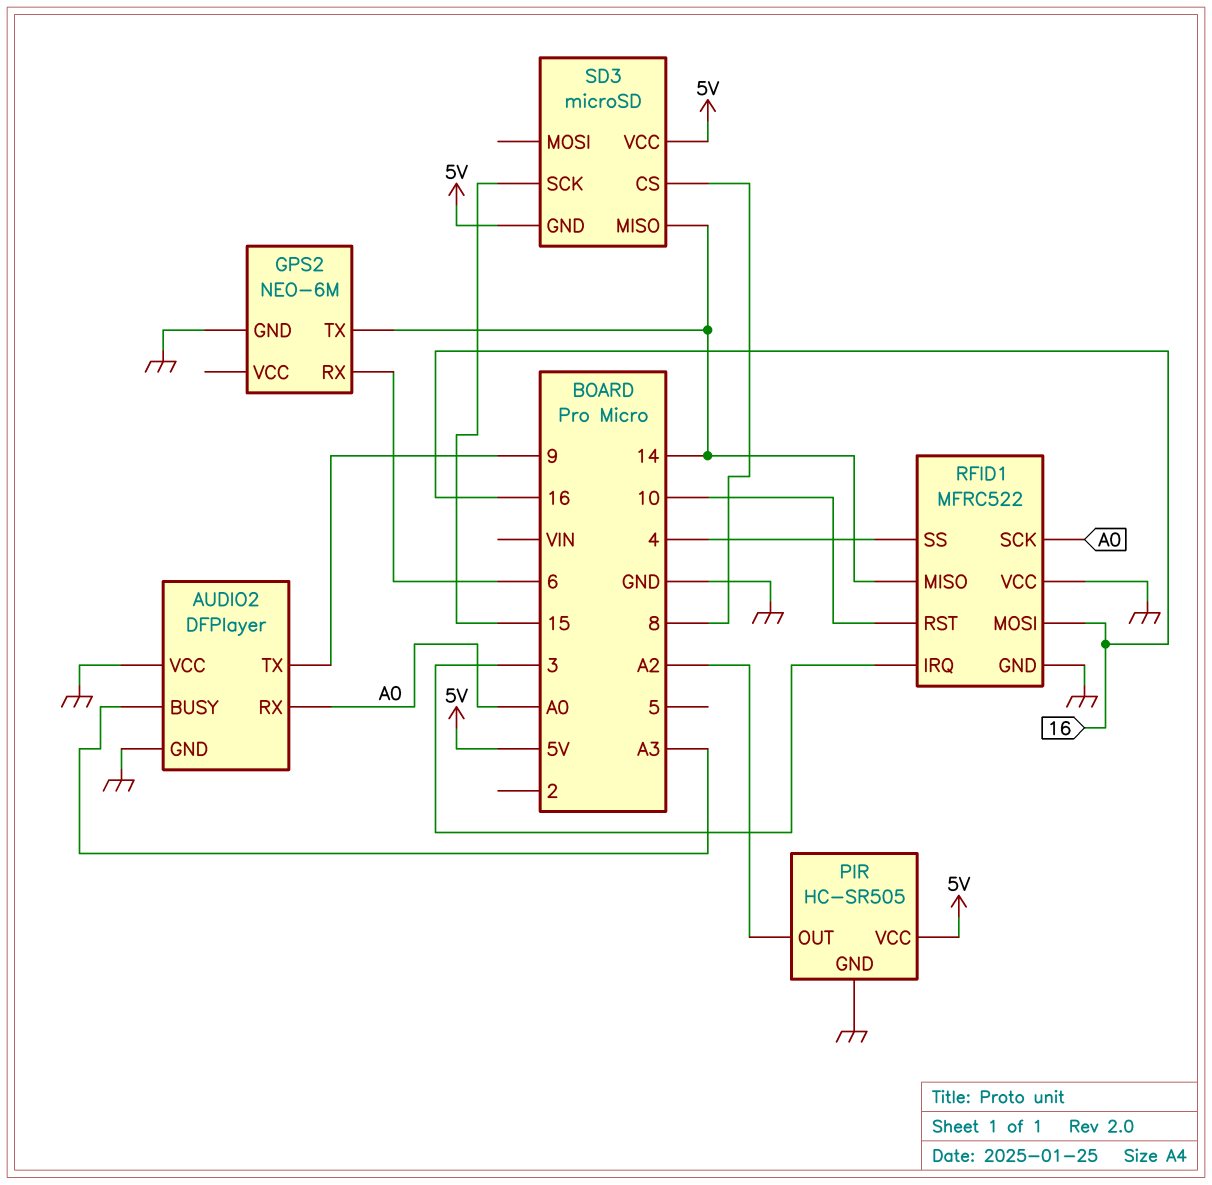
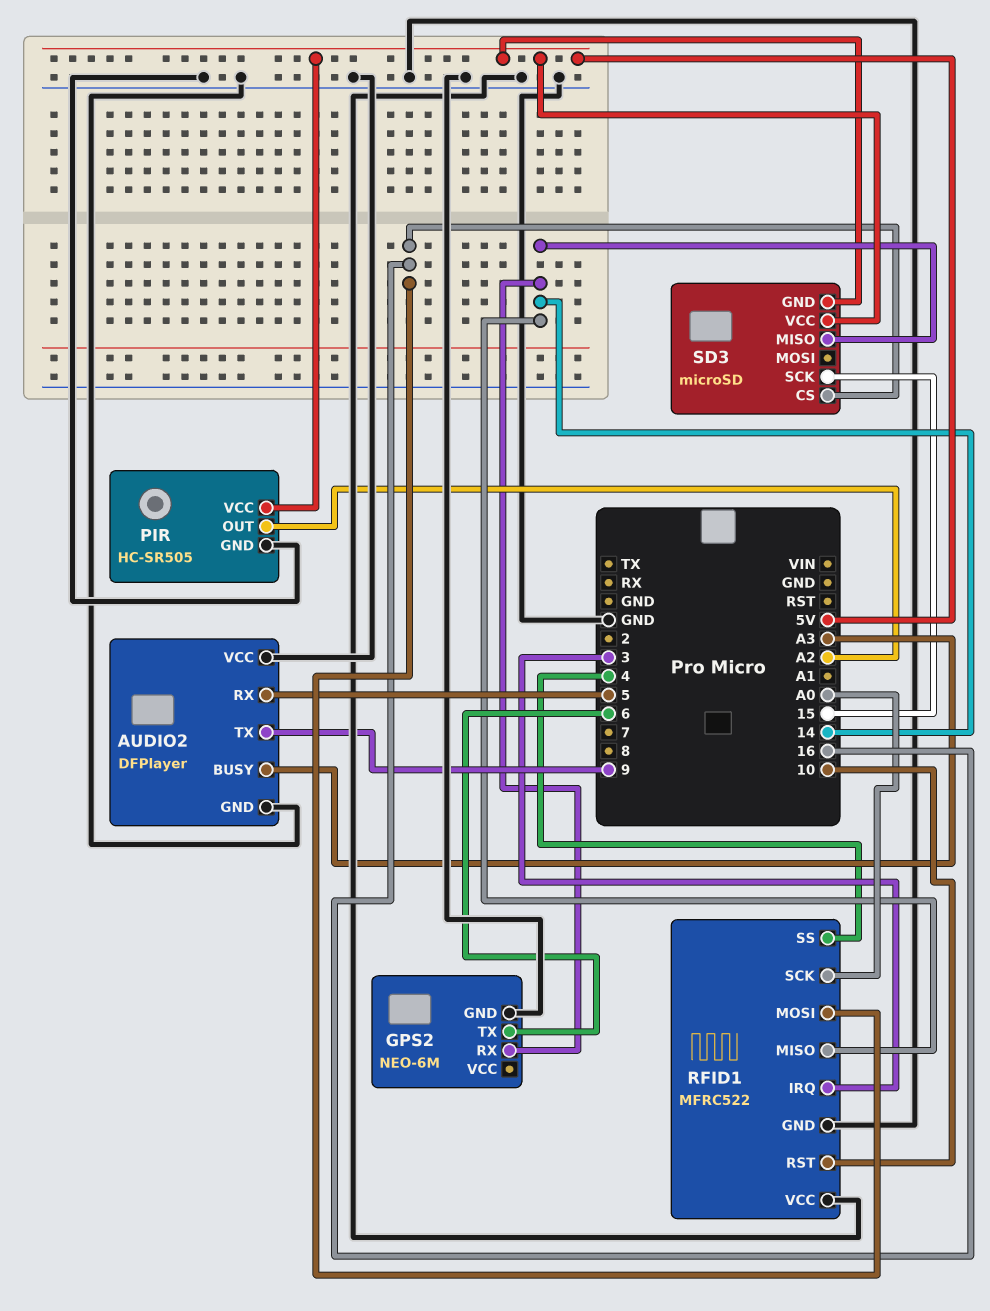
AUDIO2 pin RX: A0 -> 5
GPS2 pin RX: 6 -> 14
GPS2 pin TX: 14 -> 6
SD3 pin CS: 8 -> 16

